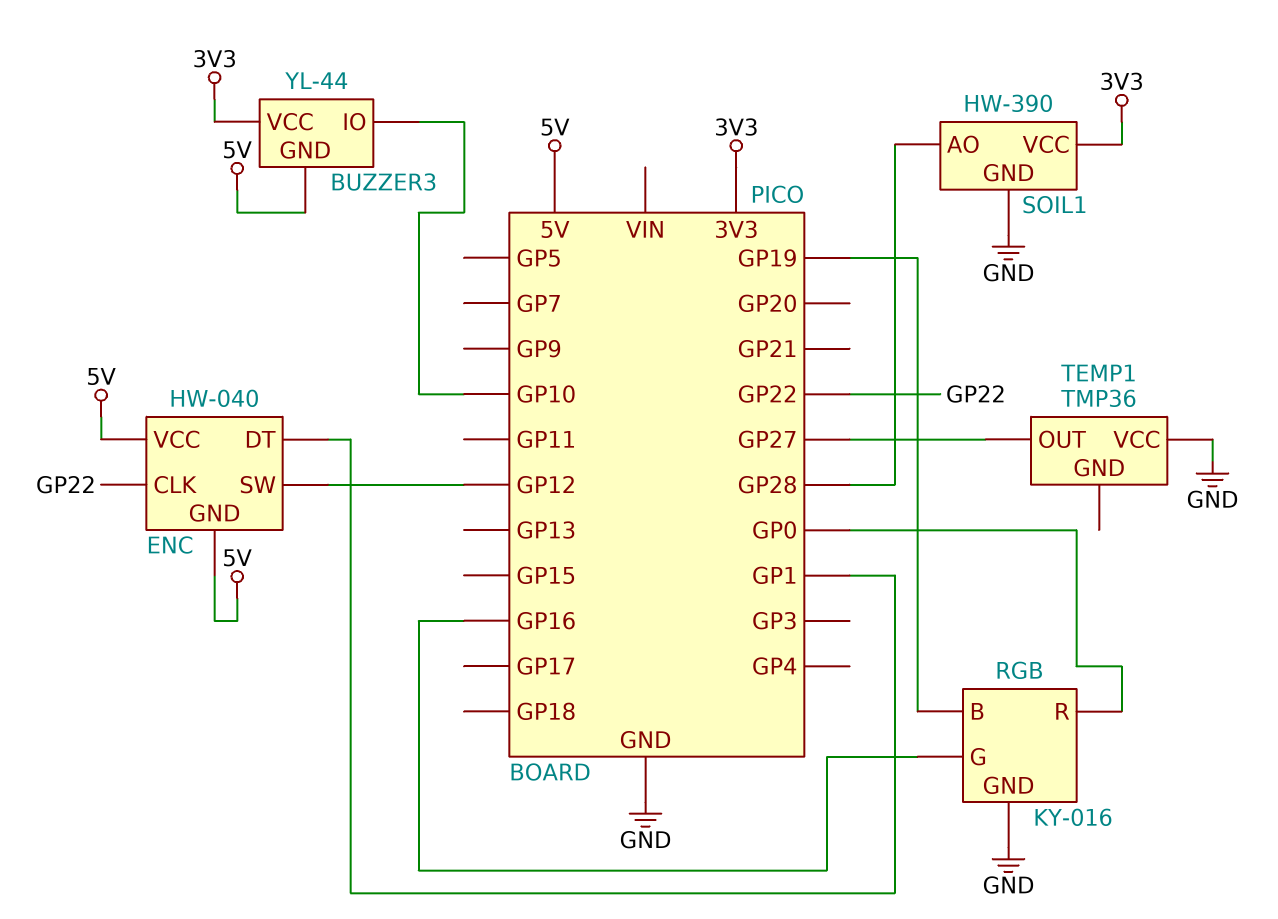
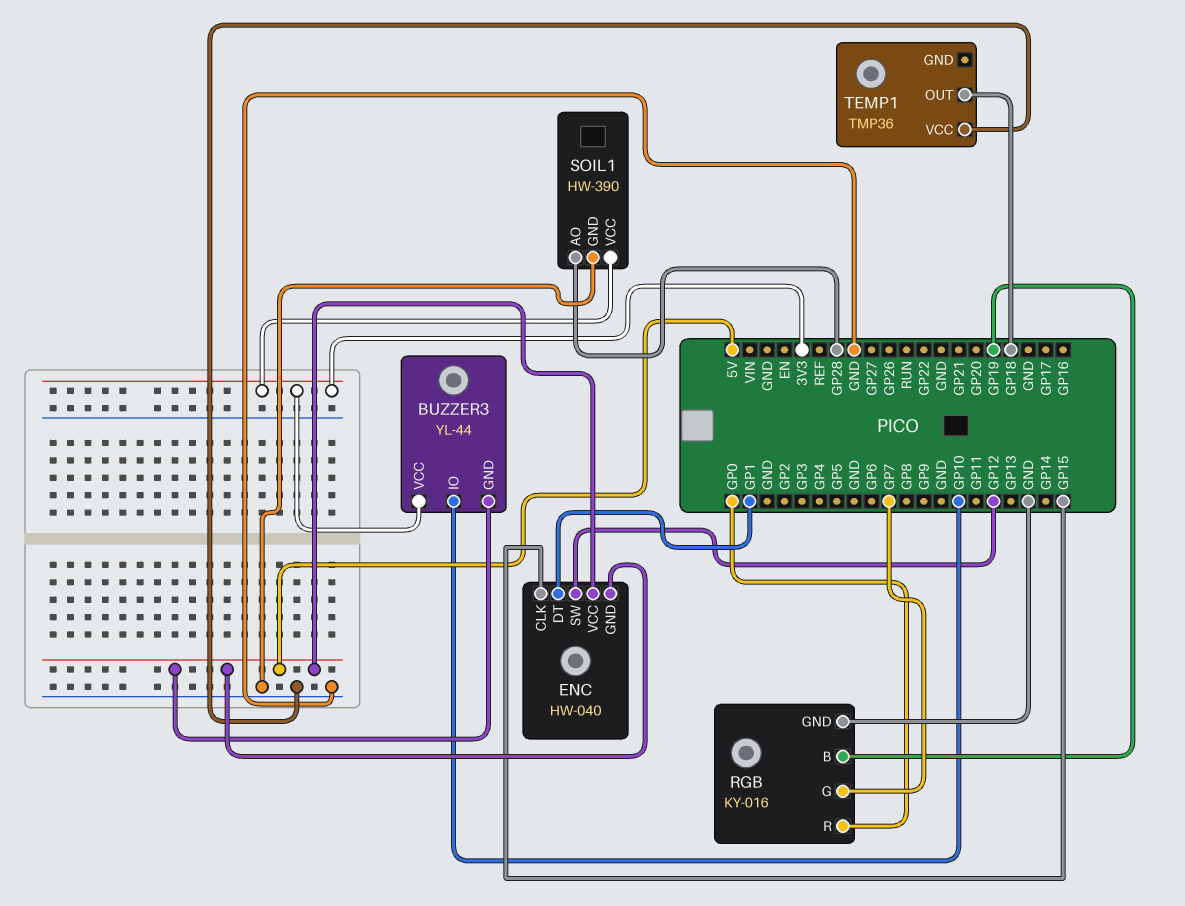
ENC pin CLK: GP22 -> GP15
RGB pin G: GP16 -> GP7
TEMP1 pin OUT: GP27 -> GP18

